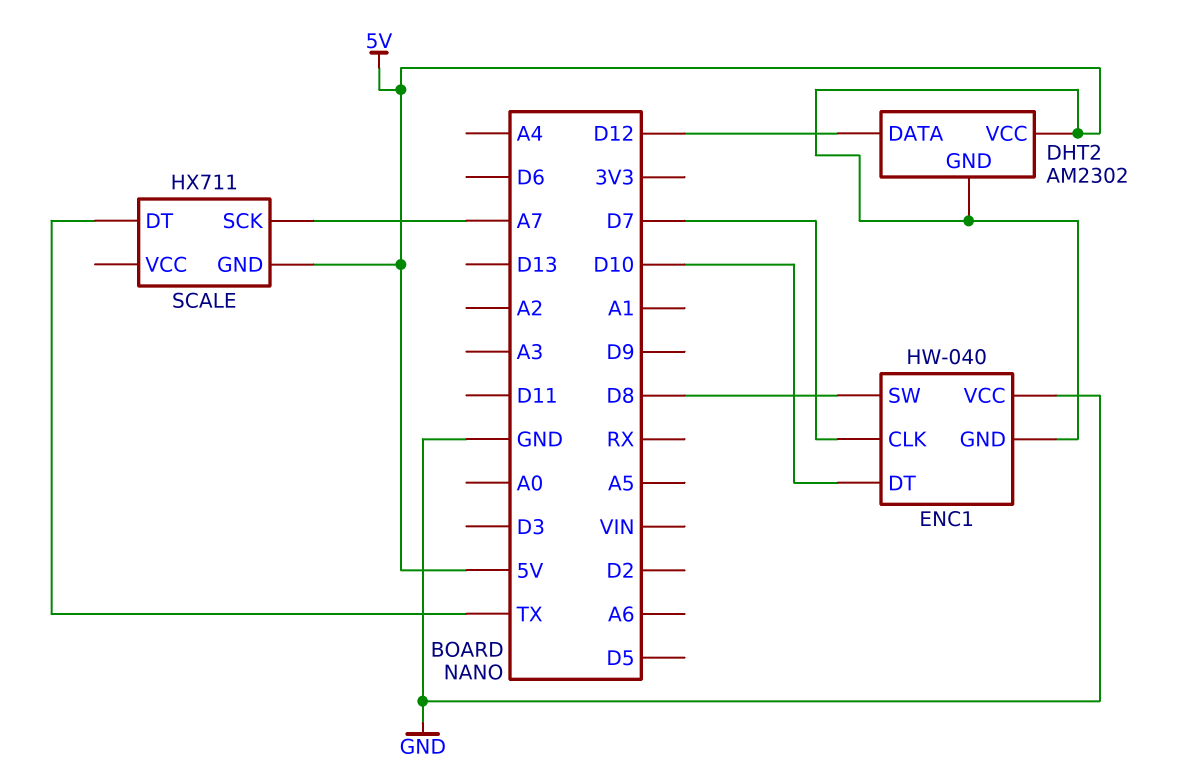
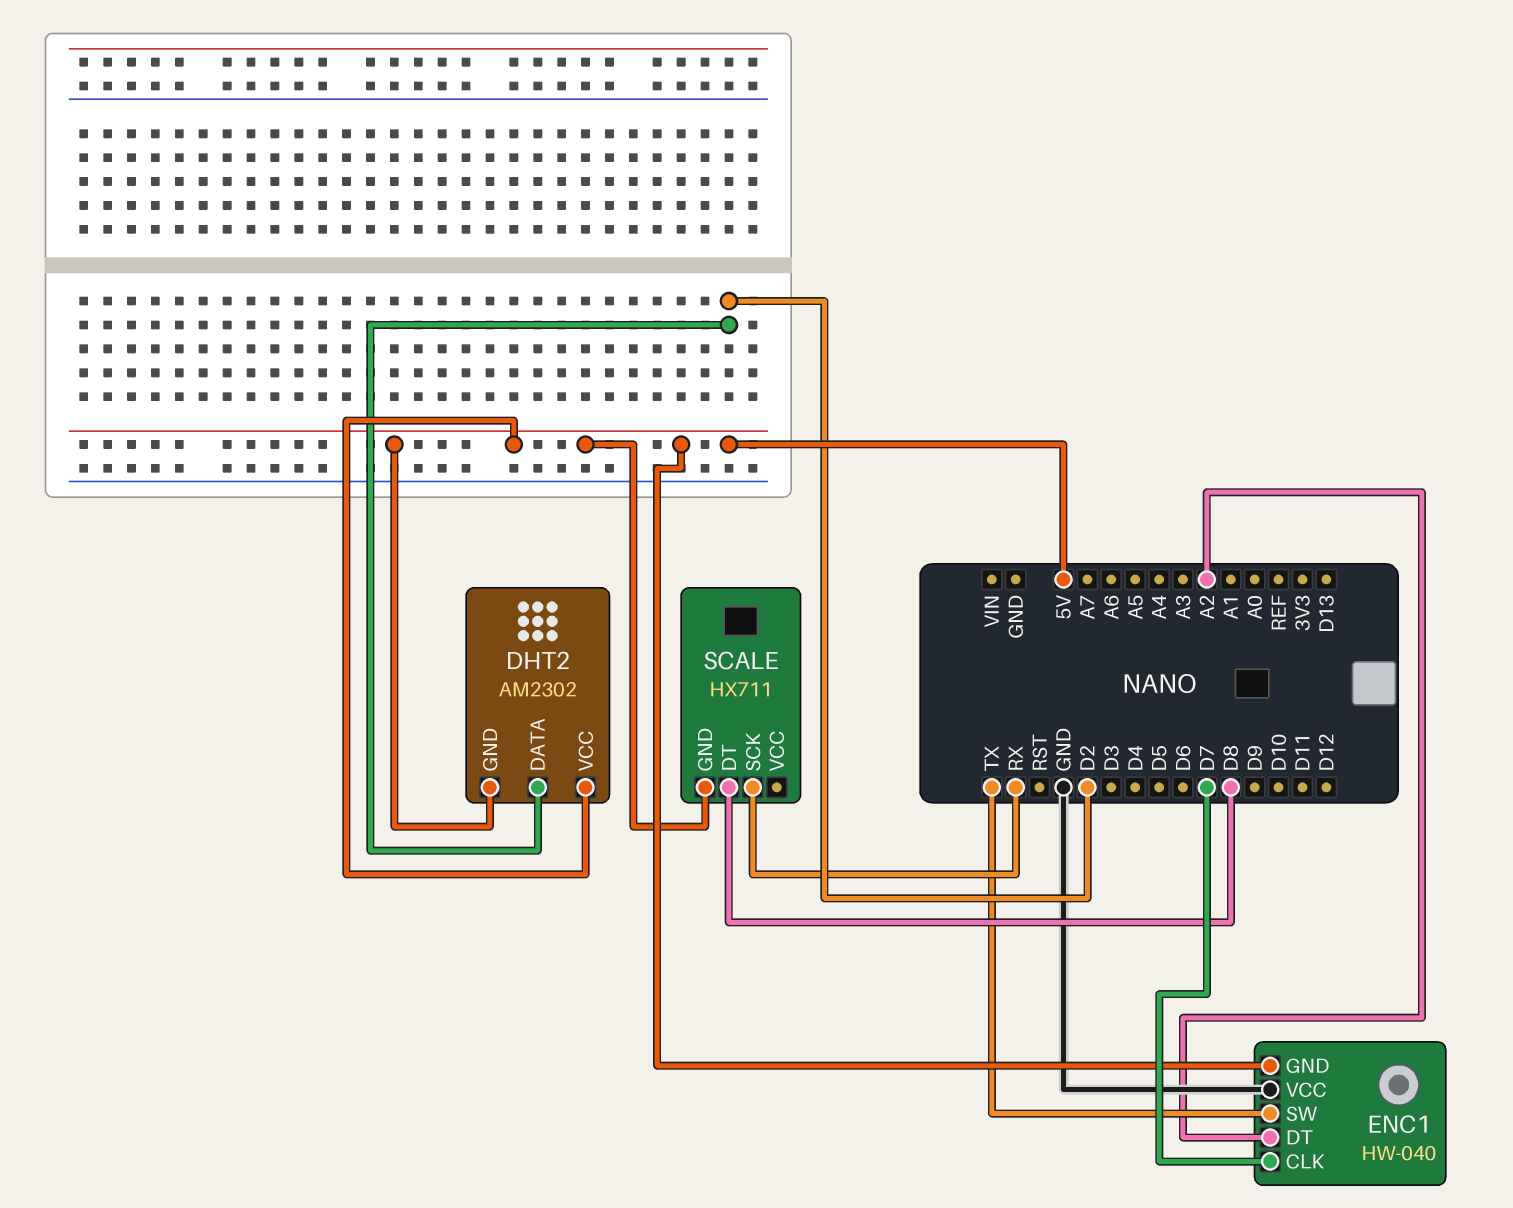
DHT2 pin DATA: D12 -> D2
ENC1 pin DT: D10 -> A2
ENC1 pin SW: D8 -> TX
SCALE pin DT: TX -> D8
SCALE pin SCK: A7 -> RX

